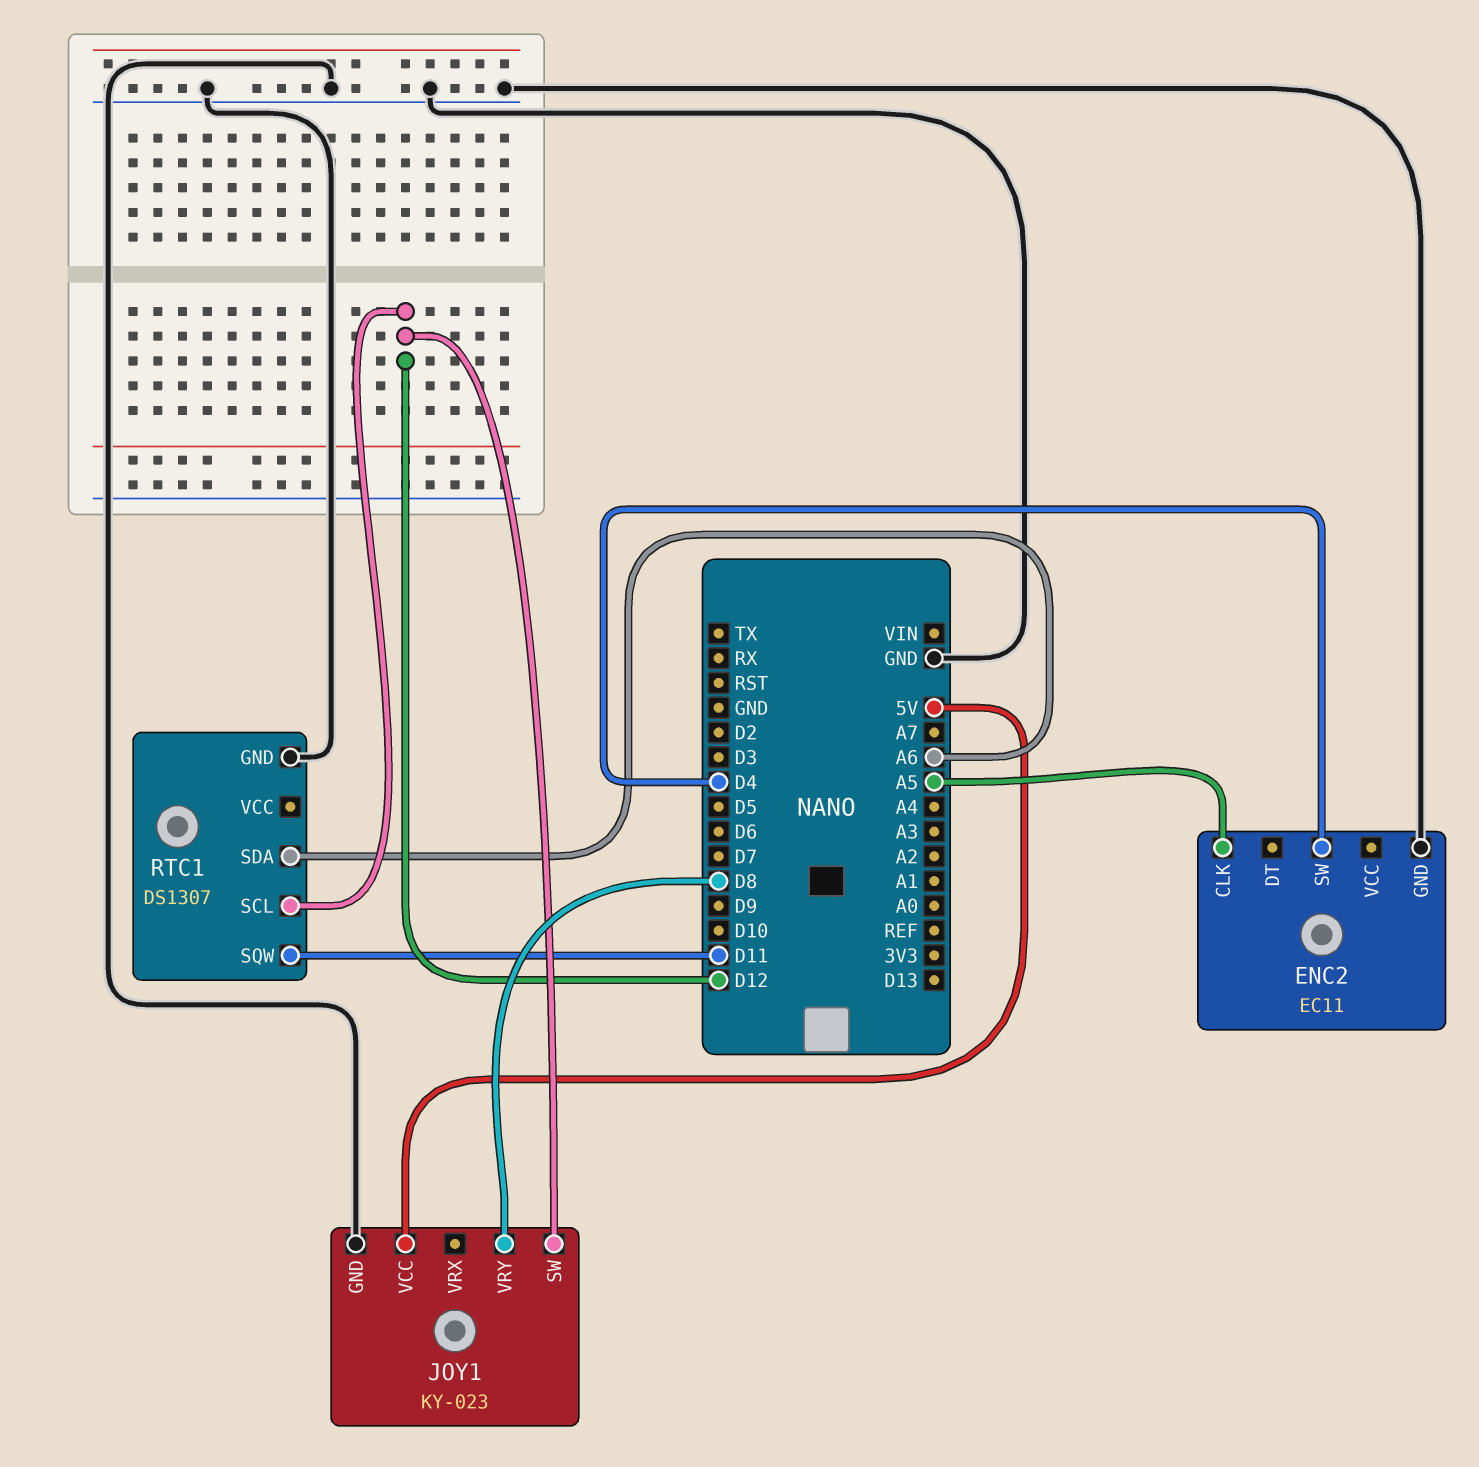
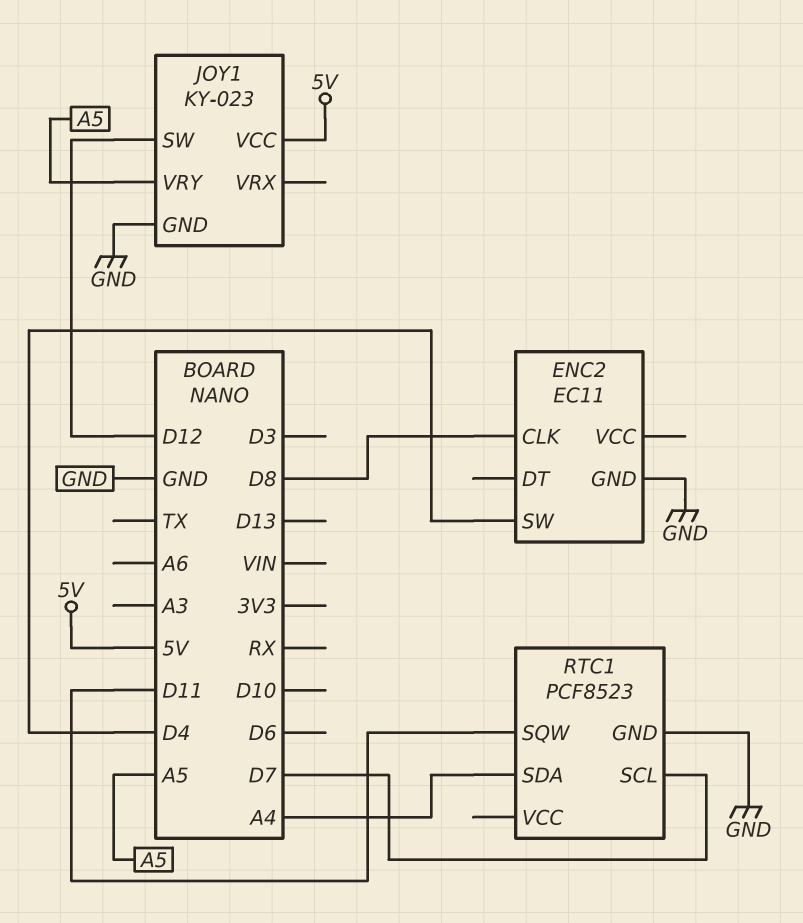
ENC2 pin CLK: A5 -> D8
JOY1 pin VRY: D8 -> A5
RTC1: DS1307 -> PCF8523
RTC1 pin SCL: D12 -> D7
RTC1 pin SDA: A6 -> A4

